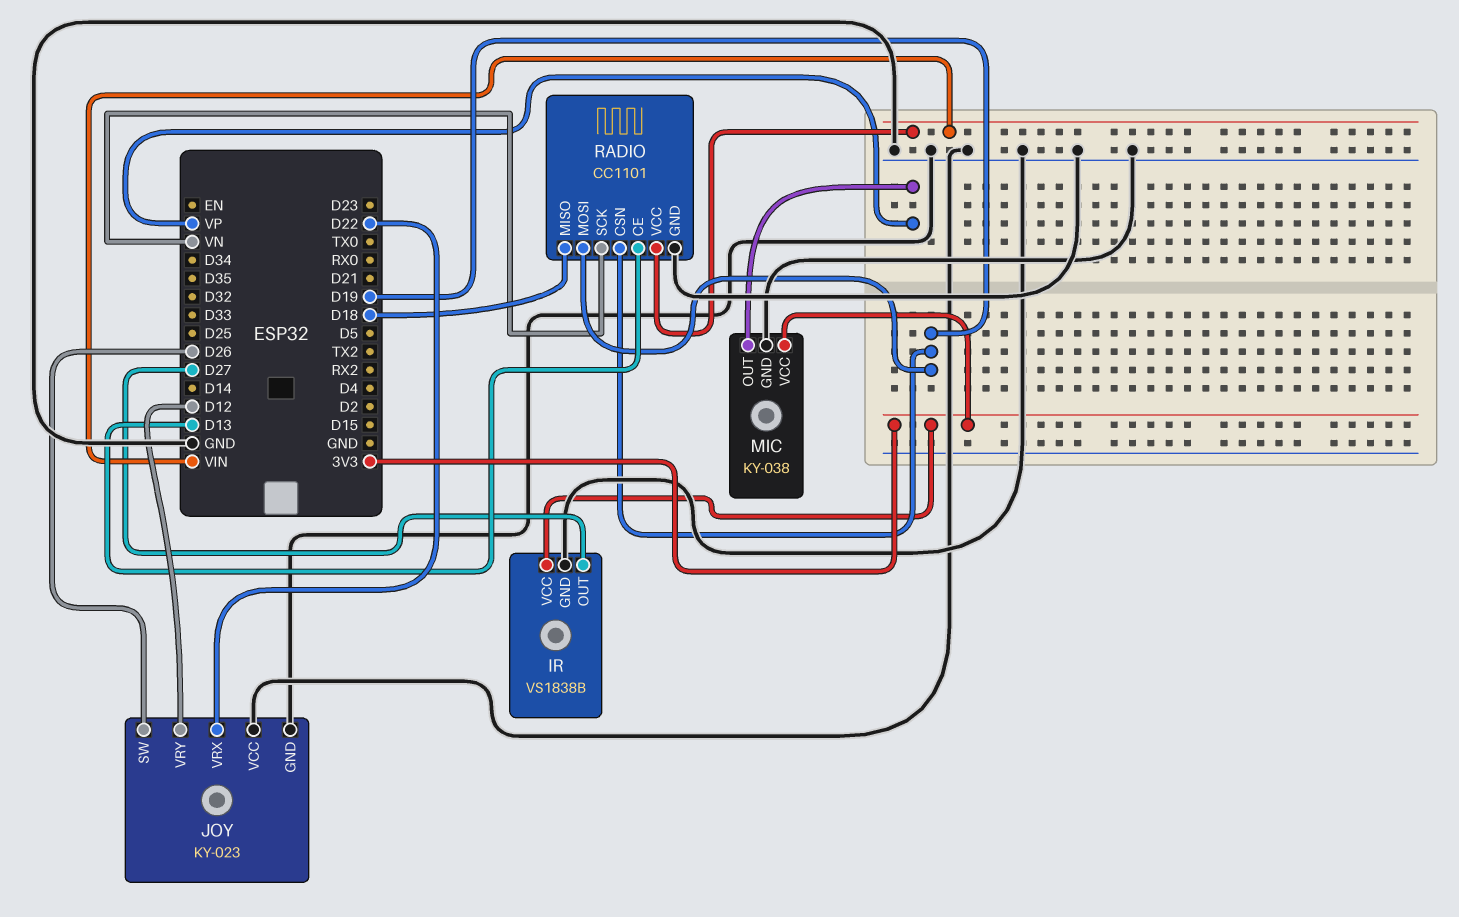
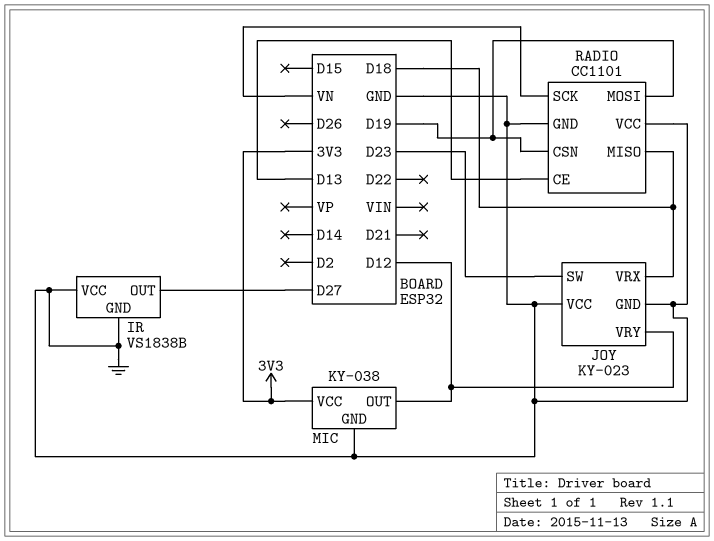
IR pin VCC: 3V3 -> GND
JOY pin SW: D26 -> D23
JOY pin VRX: D22 -> D18
MIC pin OUT: VP -> D12
RADIO pin VCC: VIN -> GND

